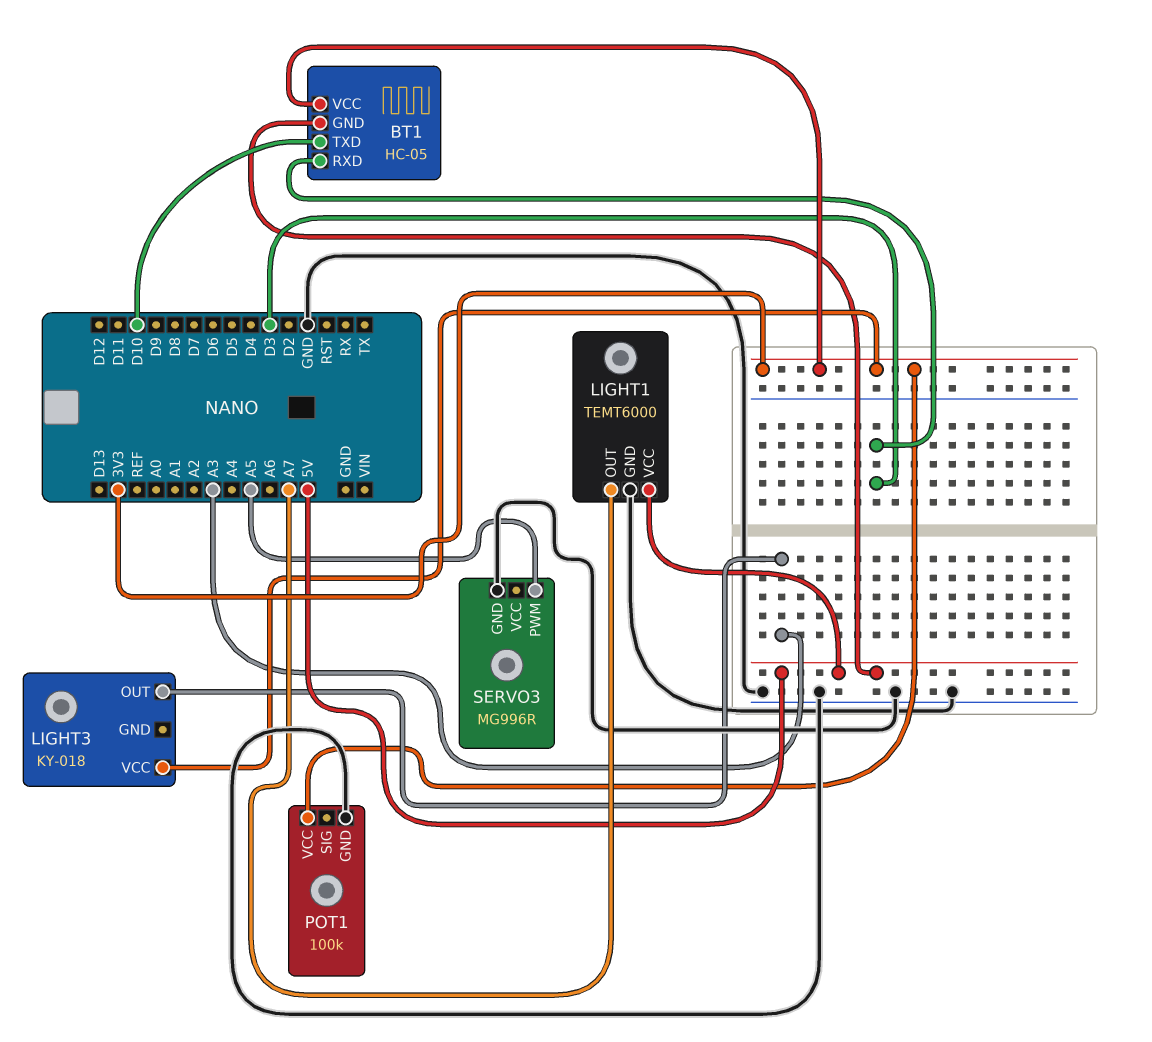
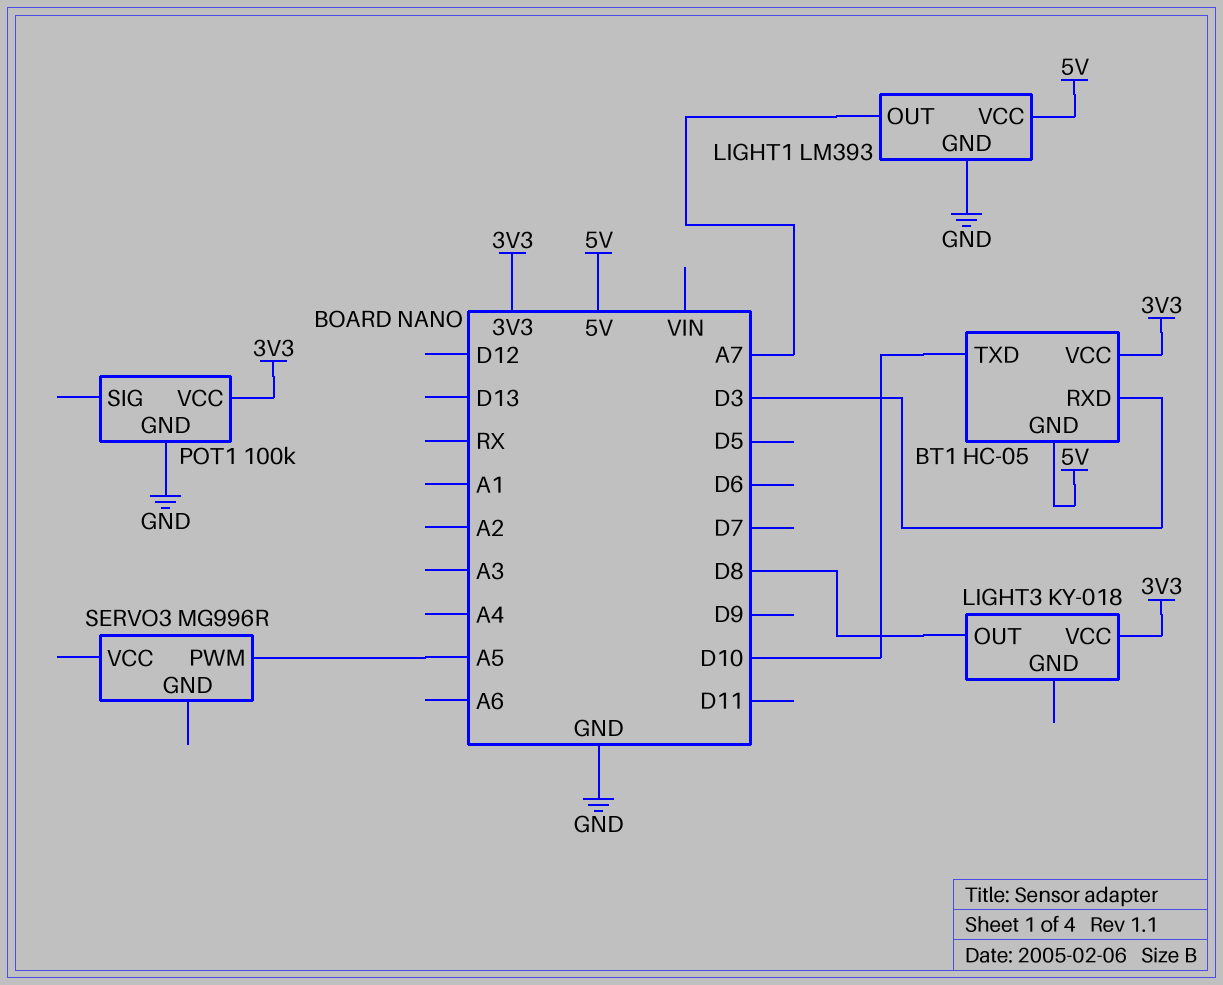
LIGHT1: TEMT6000 -> LM393
LIGHT3 pin OUT: A3 -> D8
SERVO3 pin GND: GND -> none

